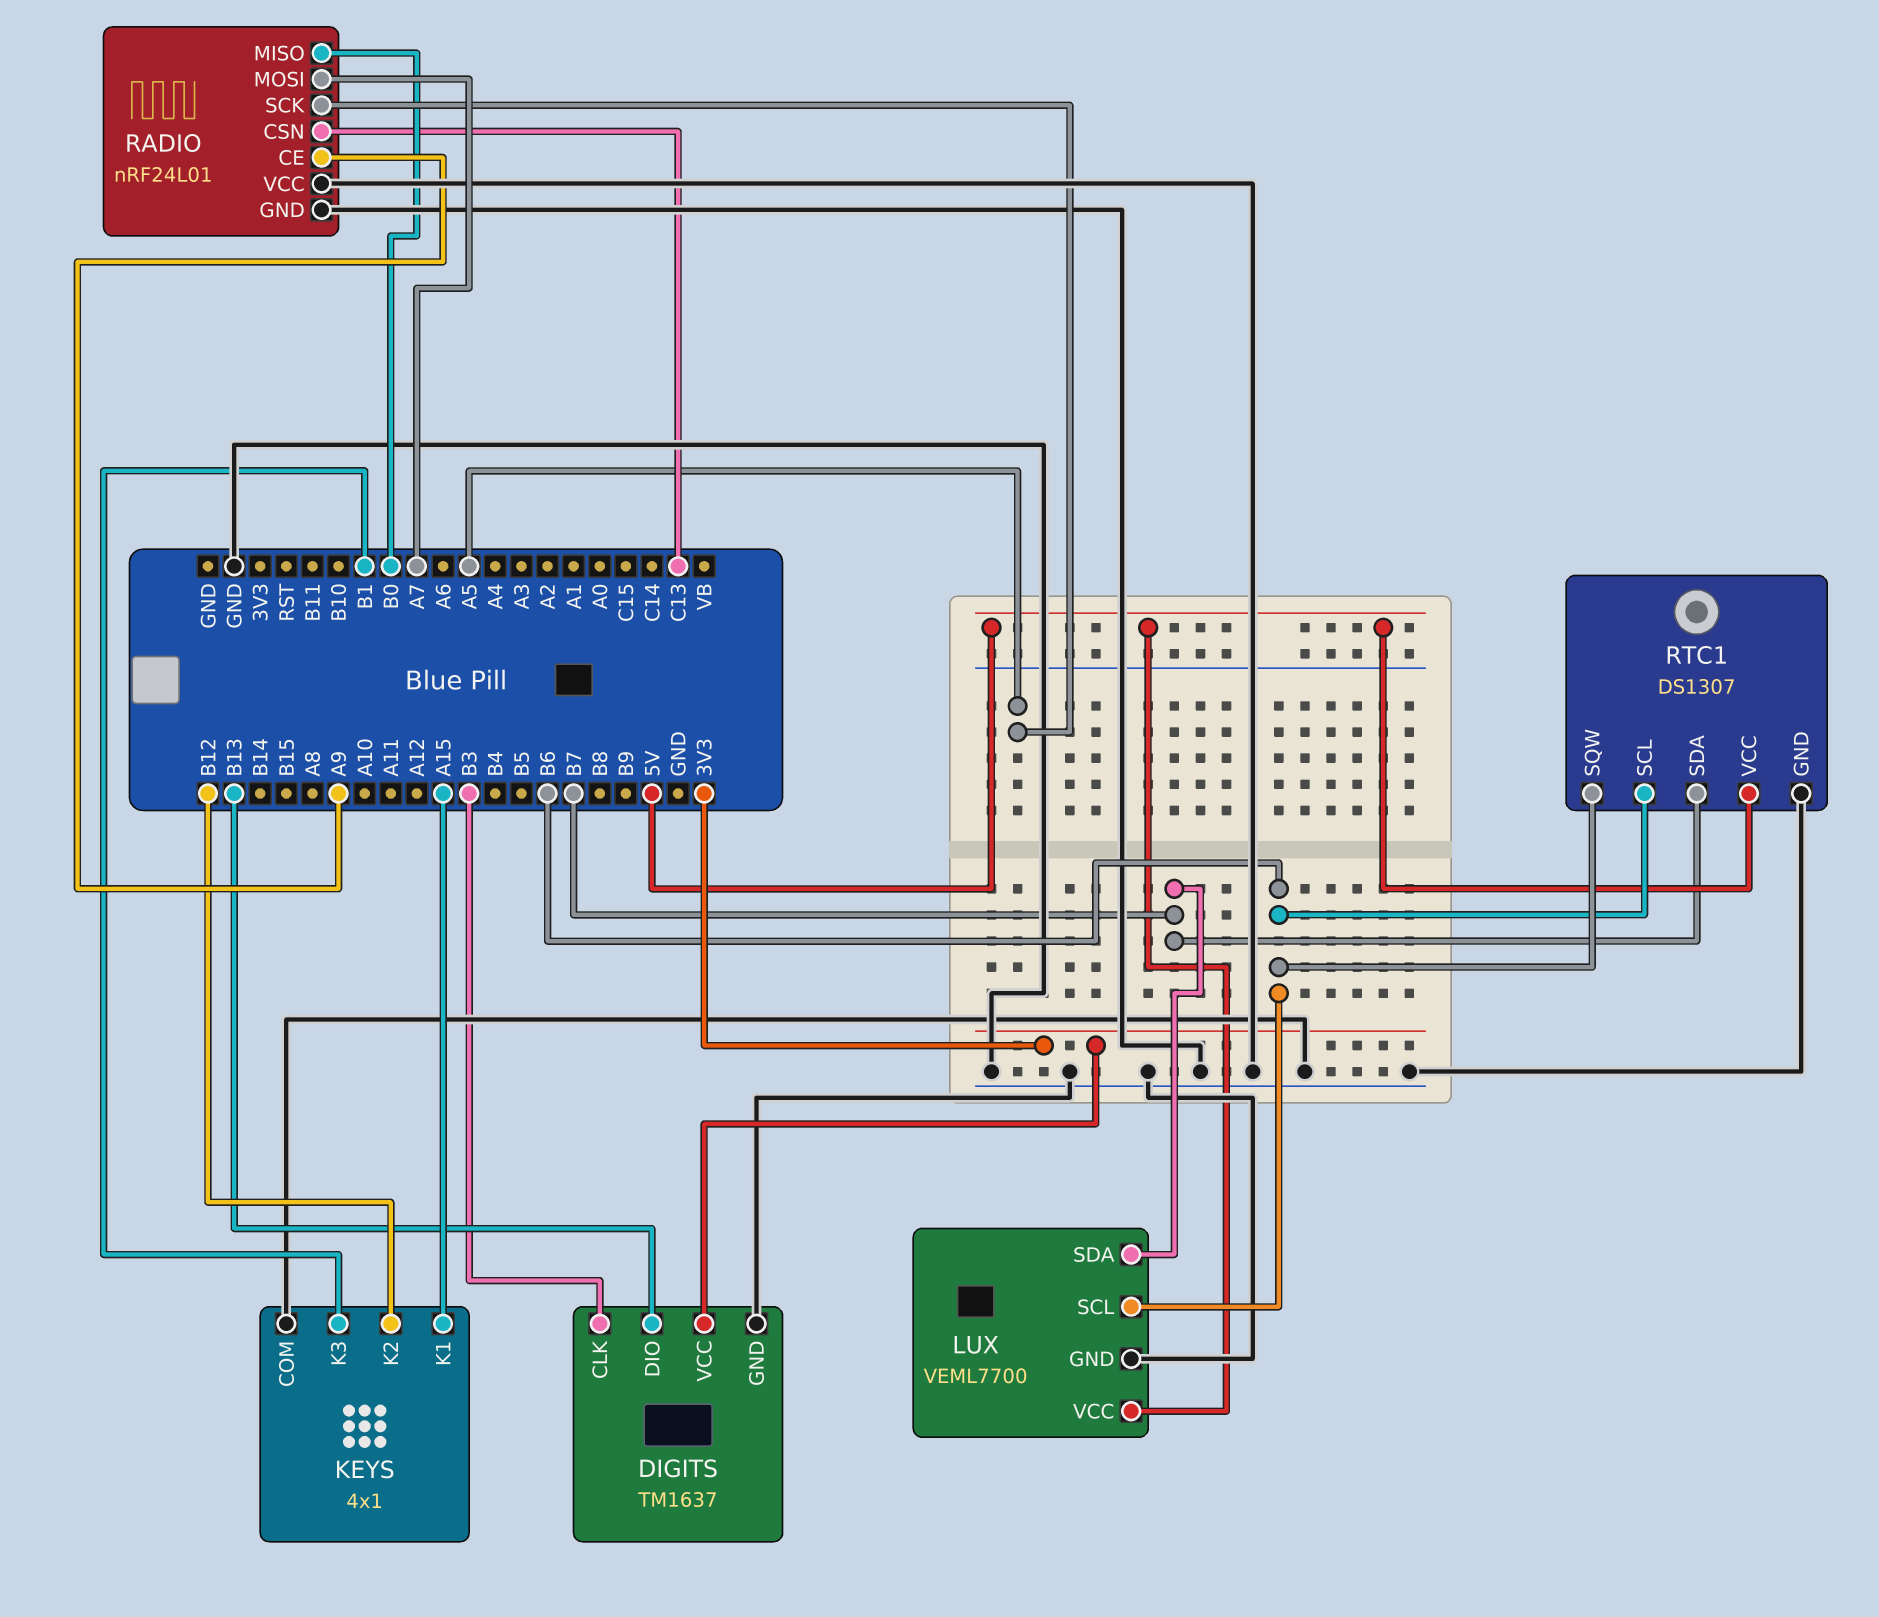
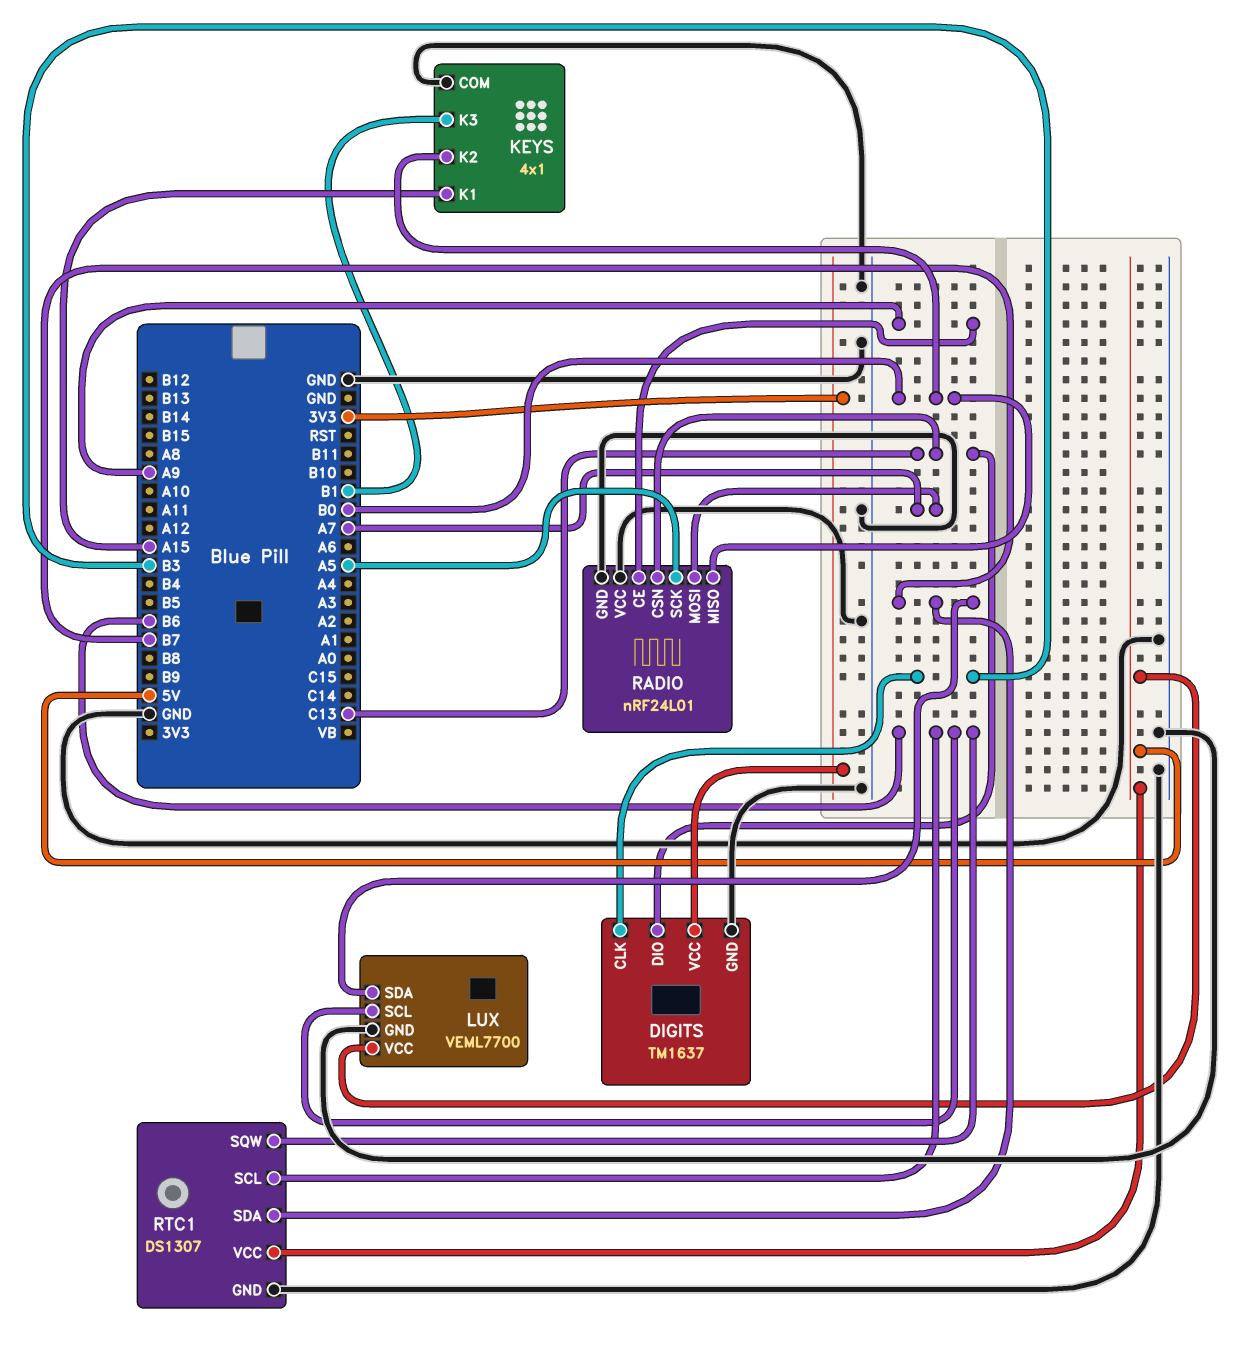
DIGITS pin DIO: B13 -> C13
KEYS pin K2: B12 -> B0

